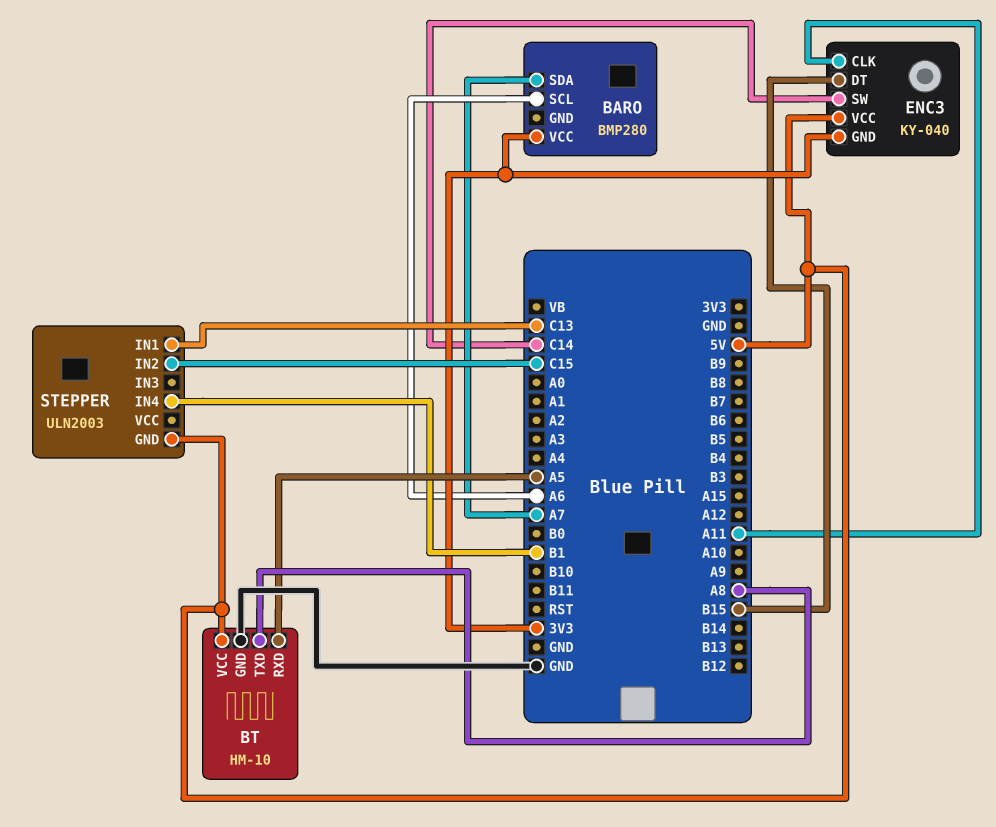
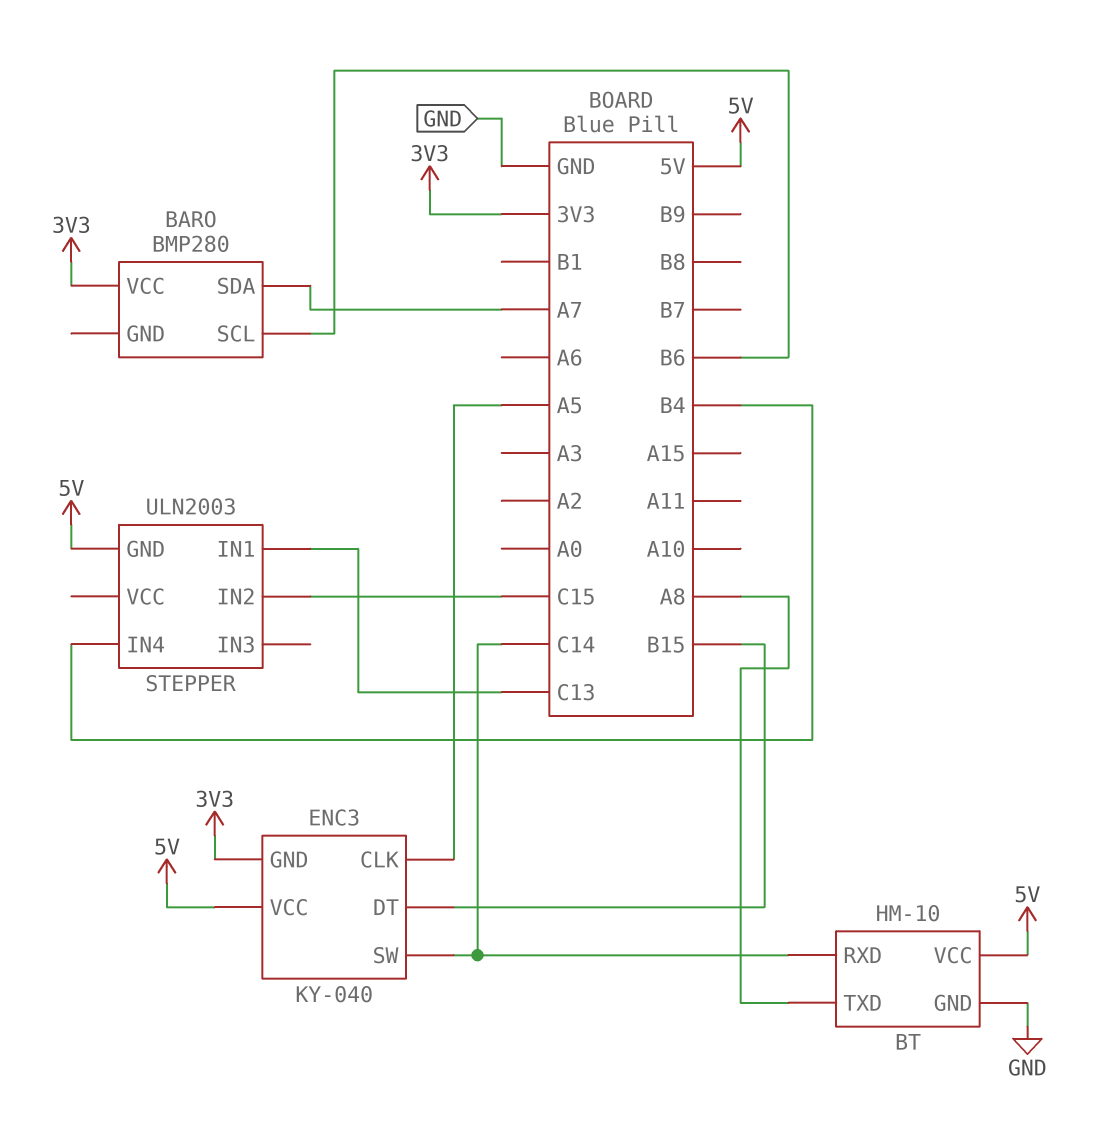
BARO pin SCL: A6 -> B6
BT pin RXD: A5 -> C14
ENC3 pin CLK: A11 -> A5
STEPPER pin IN4: B1 -> B4

